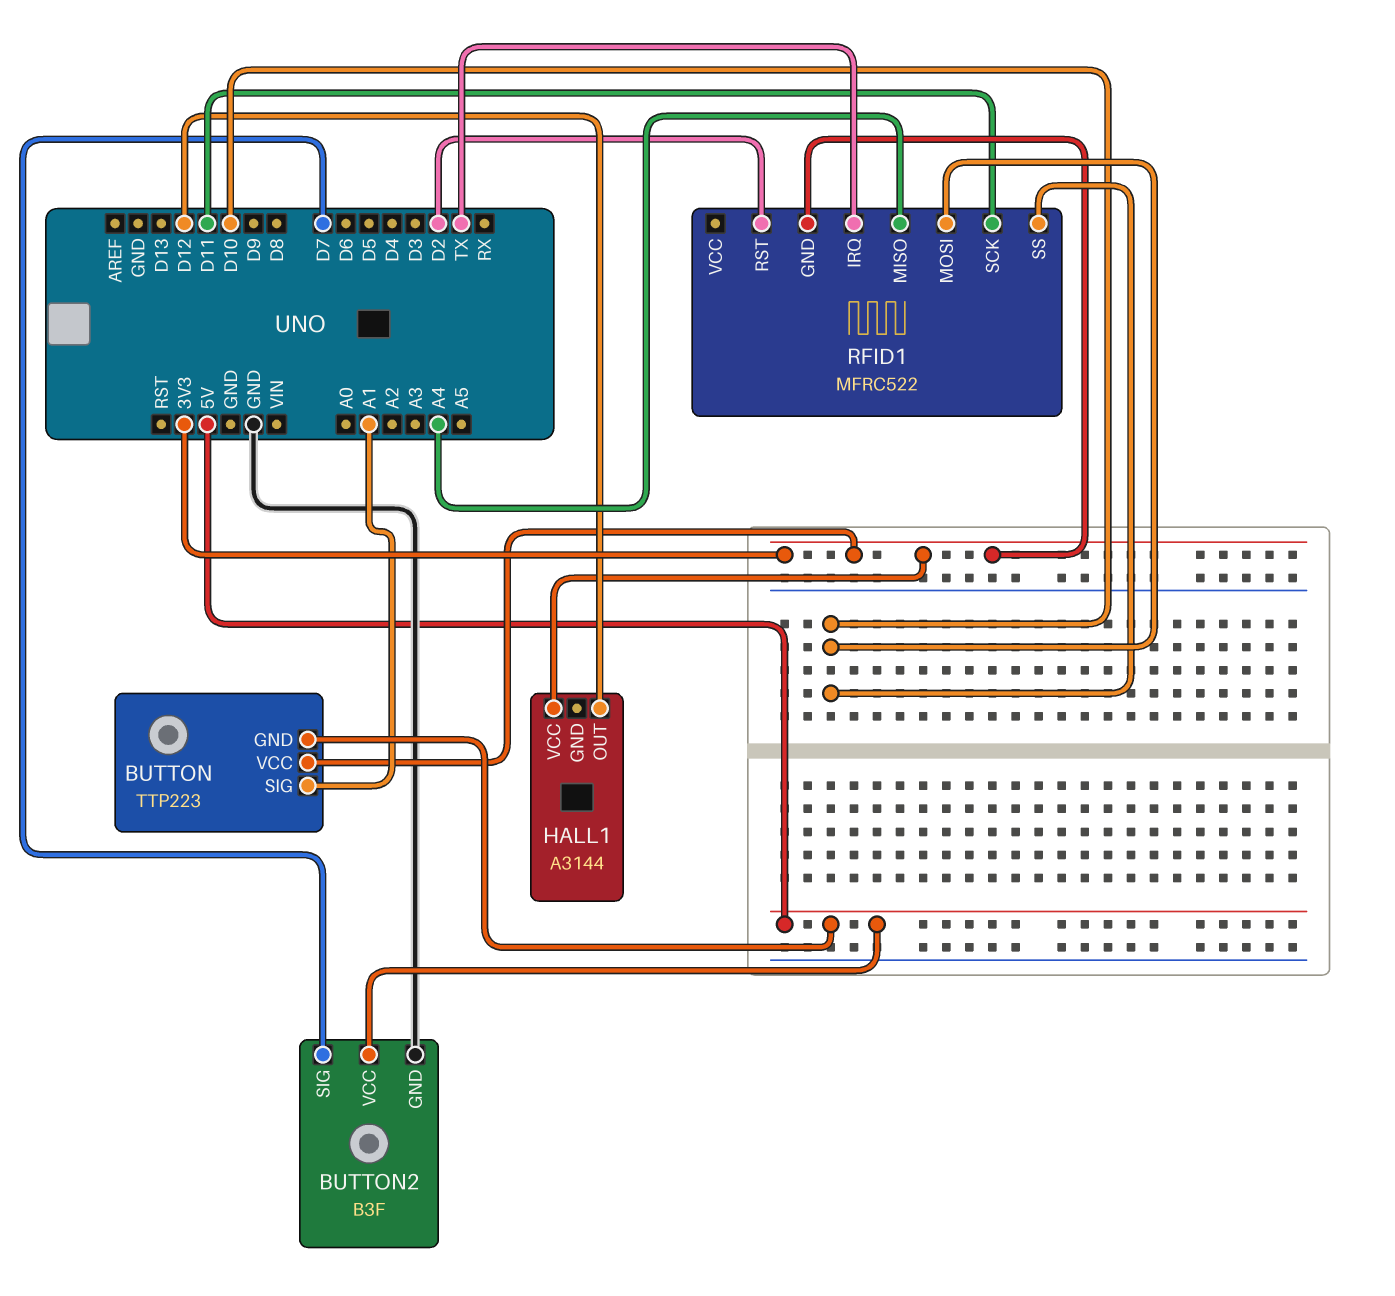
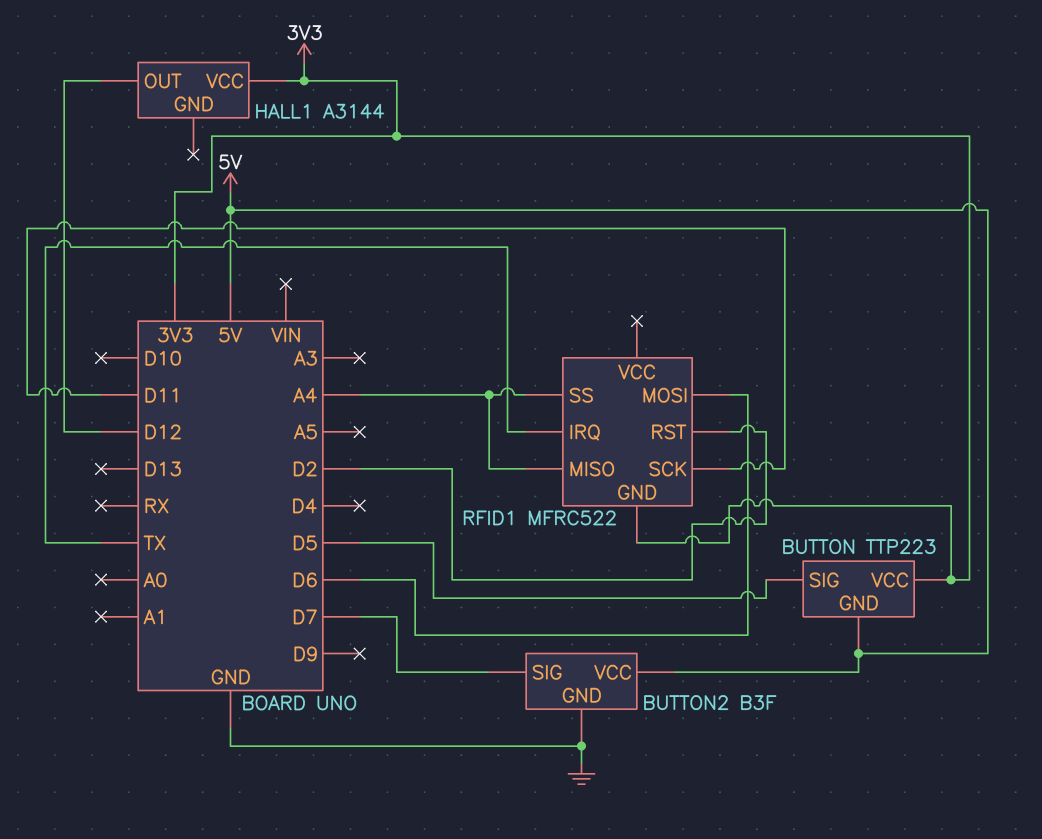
BUTTON pin SIG: A1 -> D5
RFID1 pin MOSI: D10 -> D6
RFID1 pin SS: D10 -> A4

